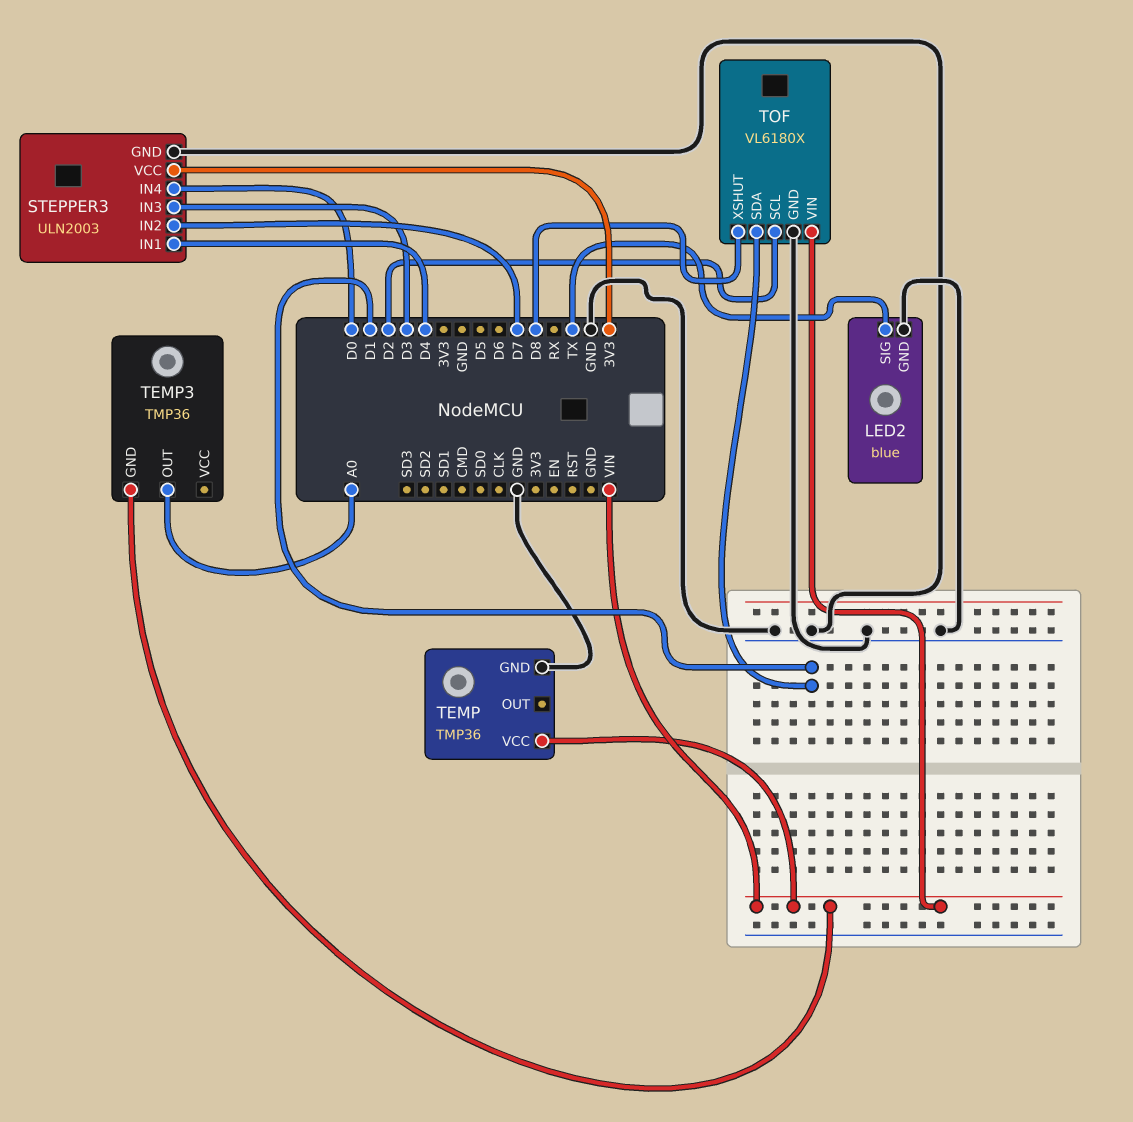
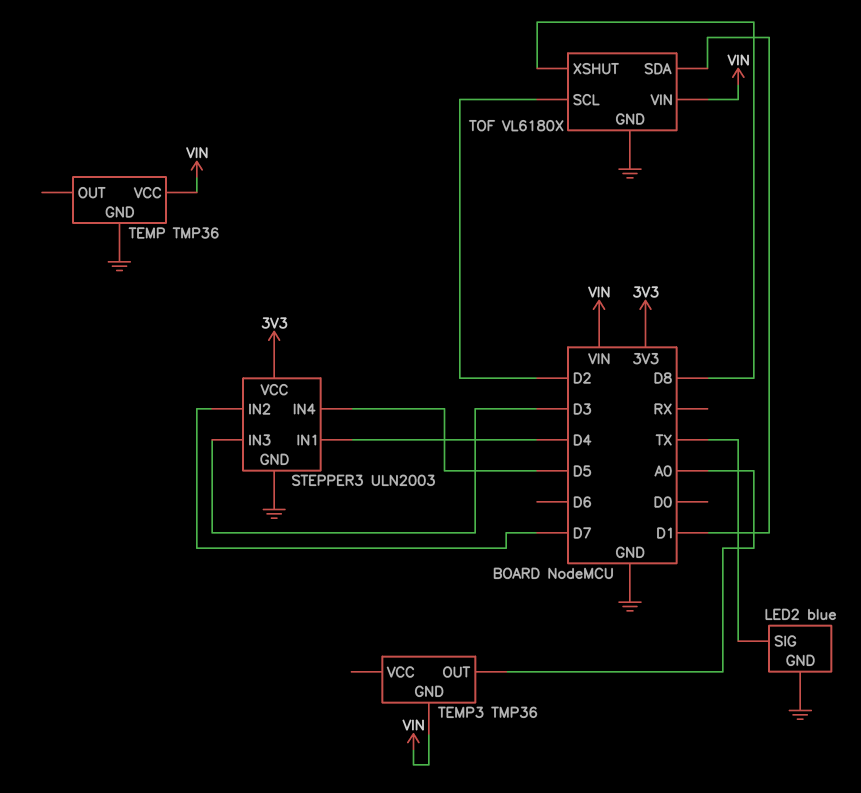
STEPPER3 pin IN4: D0 -> D5

